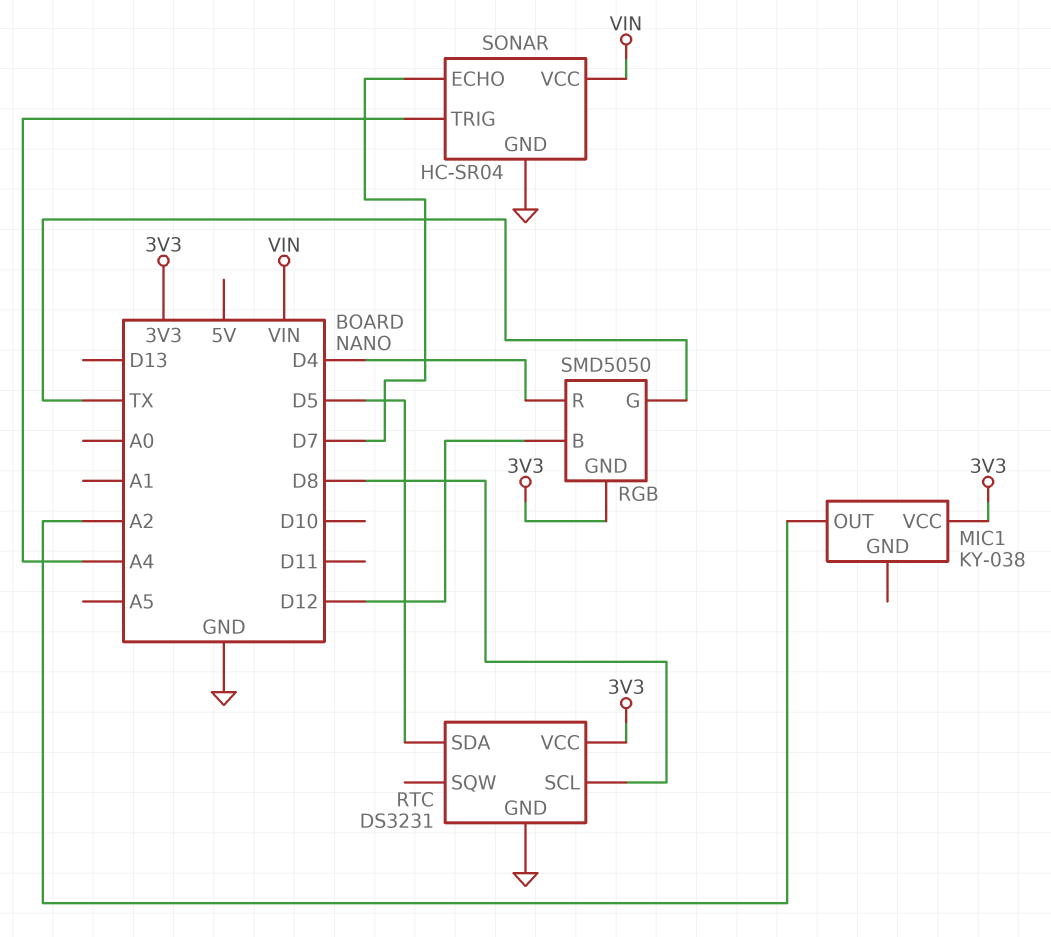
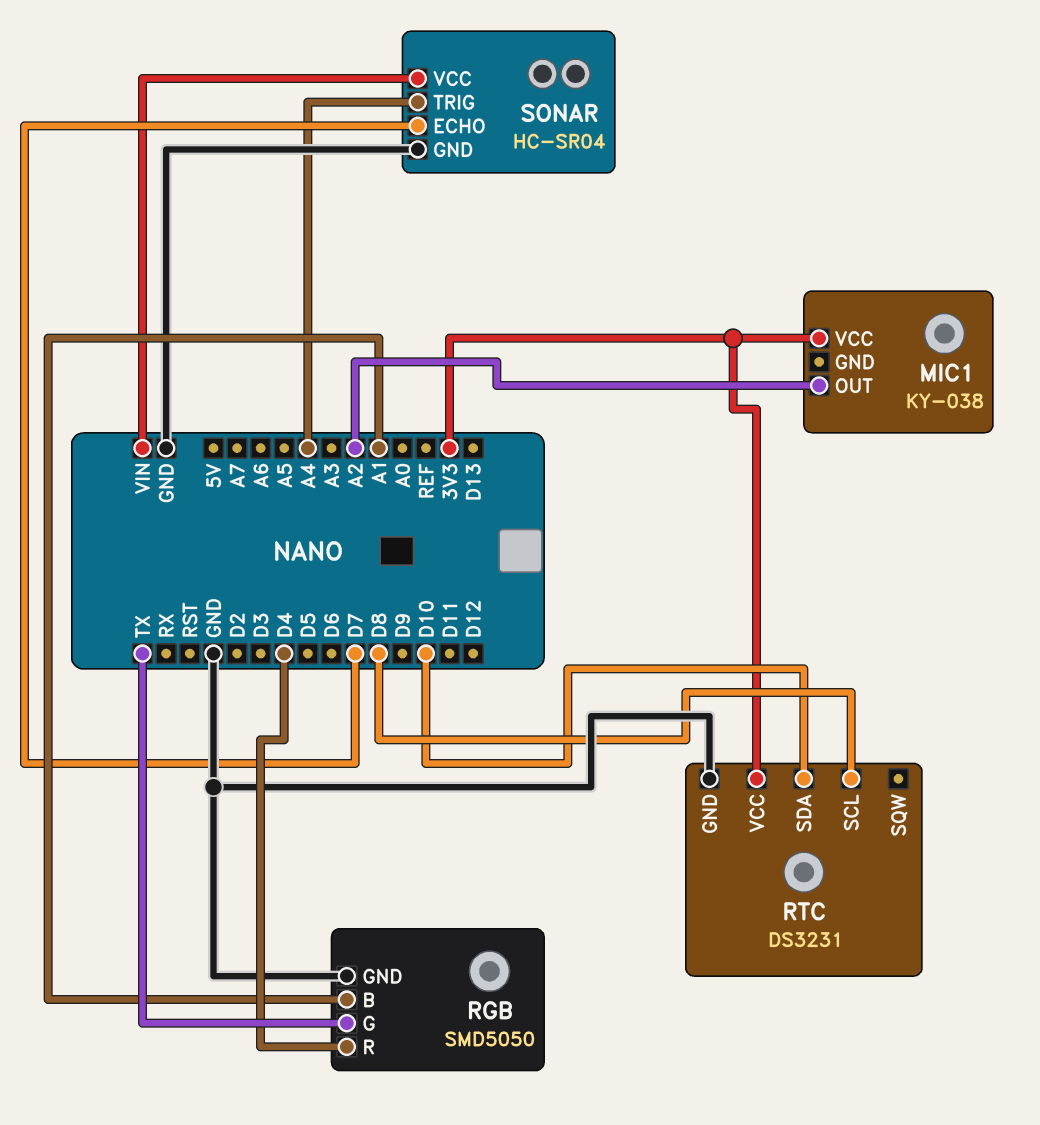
RGB pin B: D12 -> A1
RGB pin GND: 3V3 -> GND
RTC pin SDA: D5 -> D10

